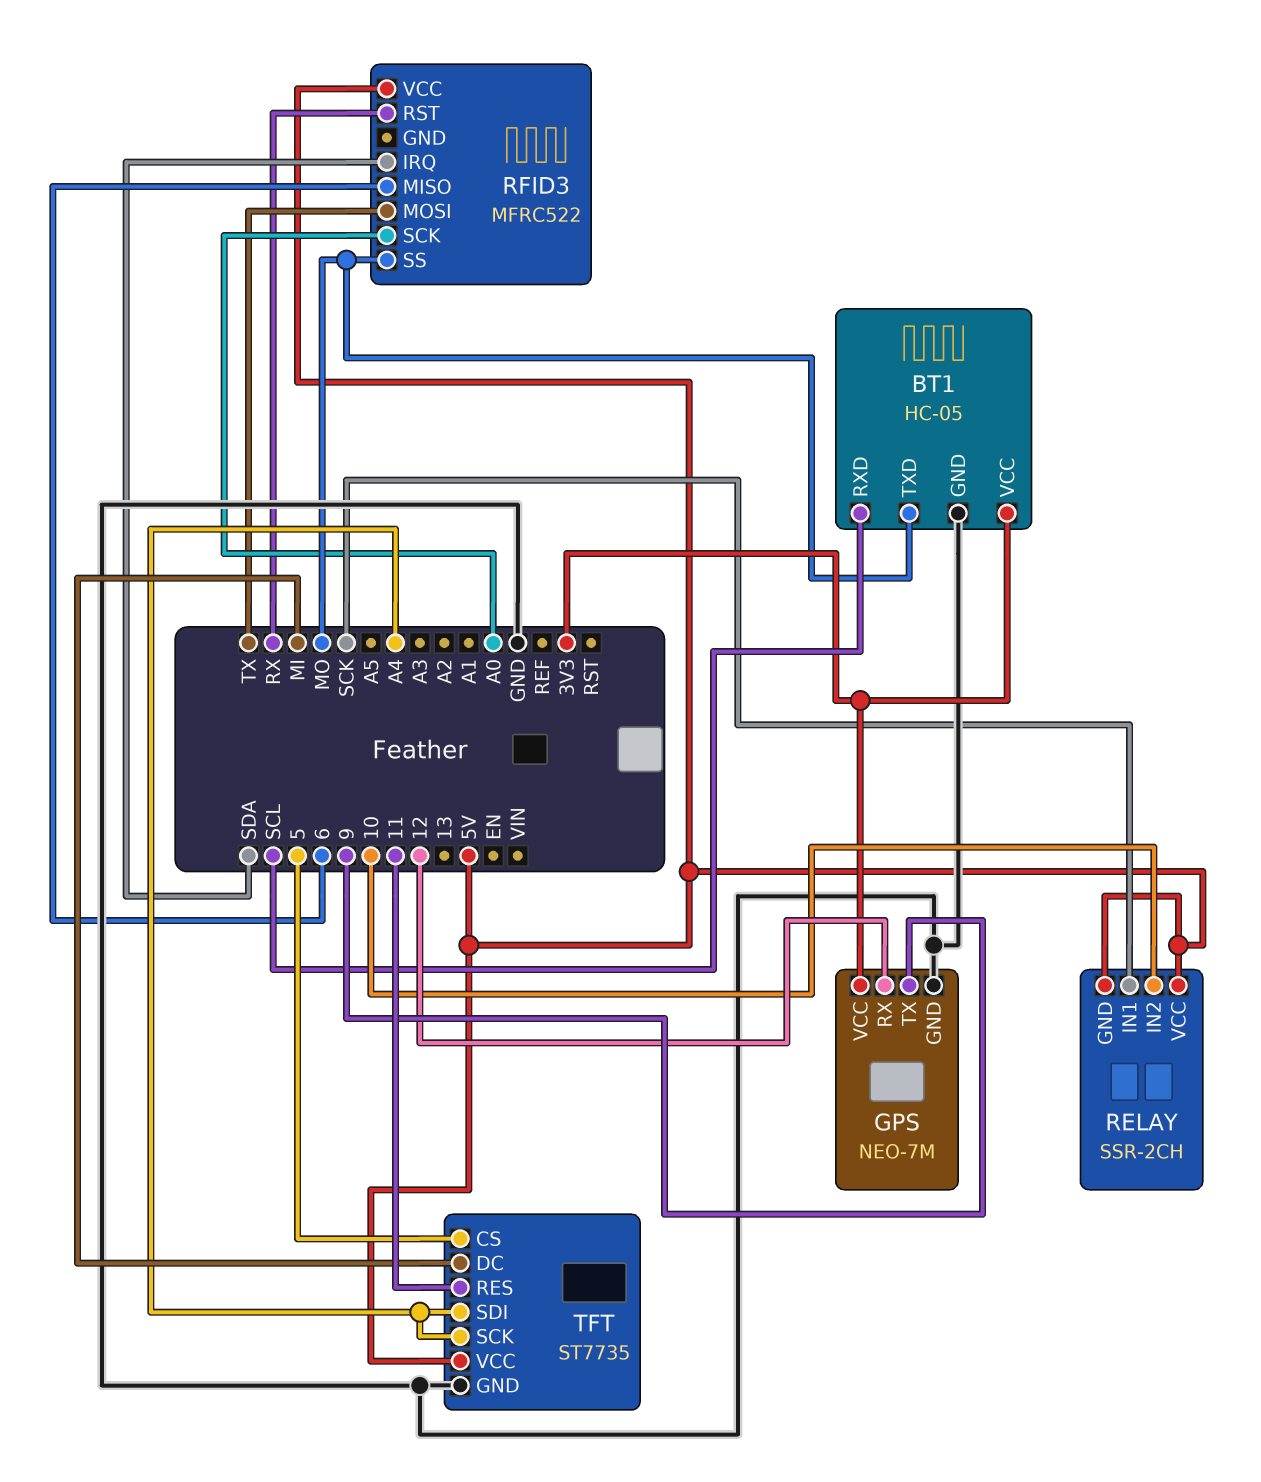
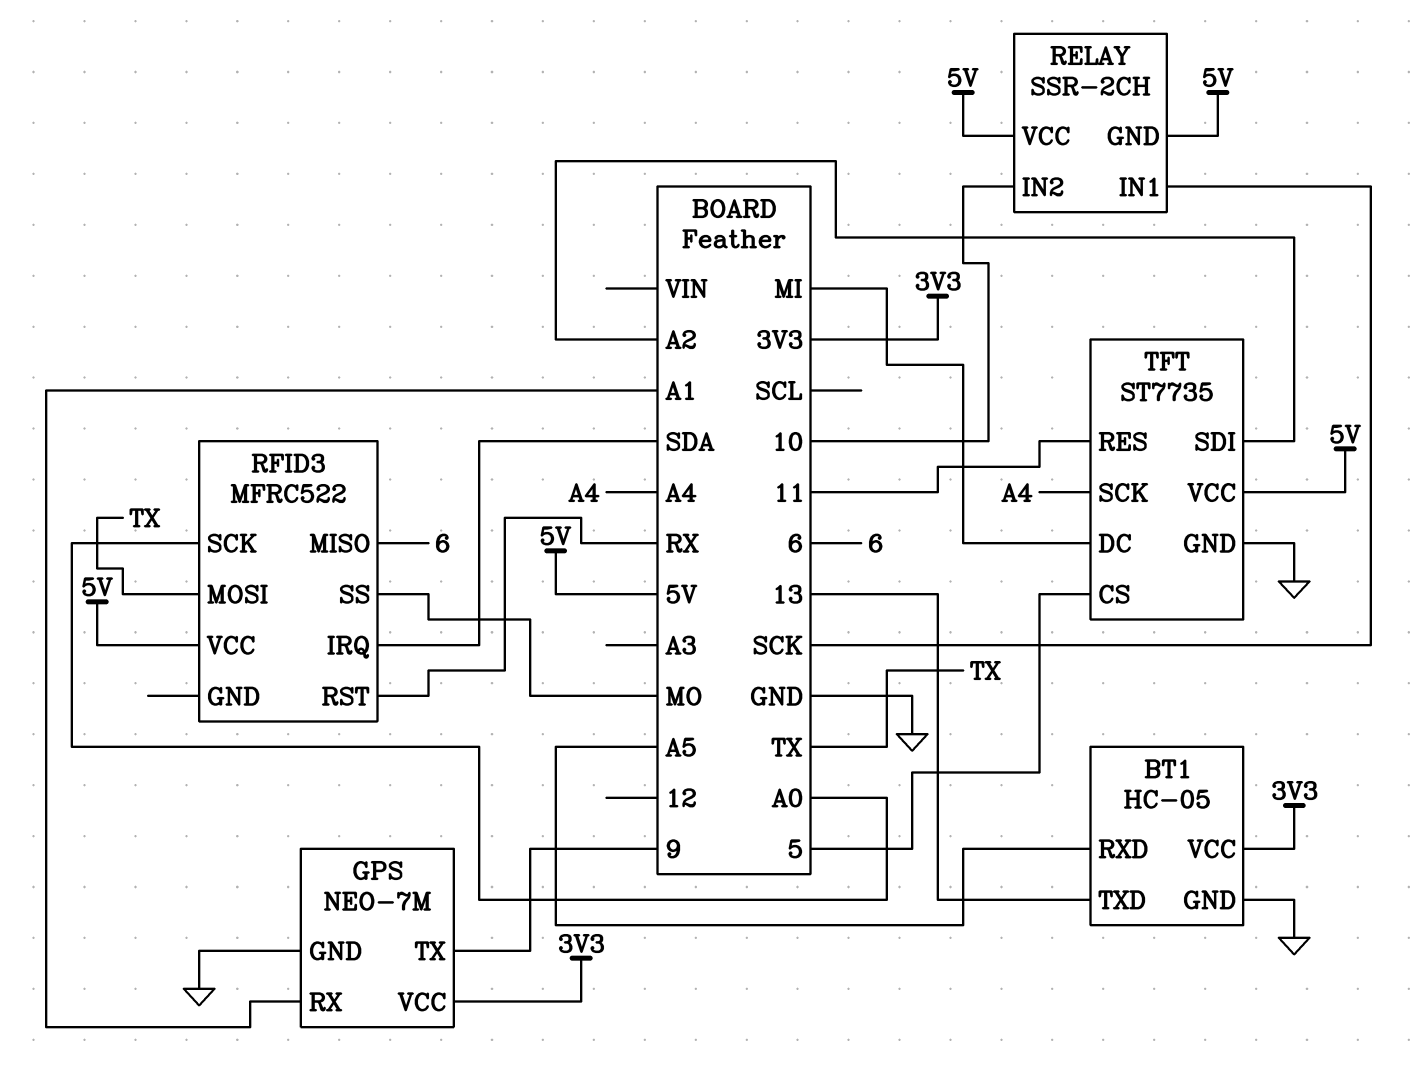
BT1 pin RXD: SCL -> A5
BT1 pin TXD: MO -> 13
GPS pin RX: 12 -> A1
TFT pin SDI: A4 -> A2

